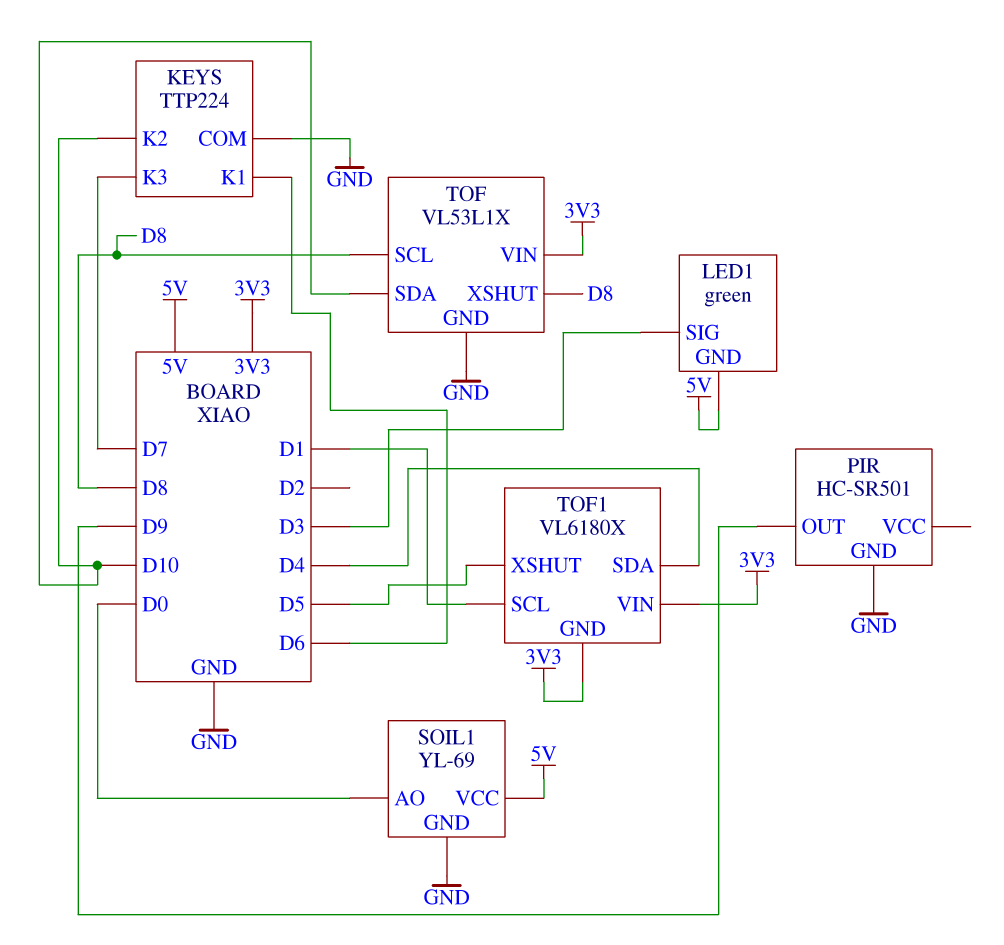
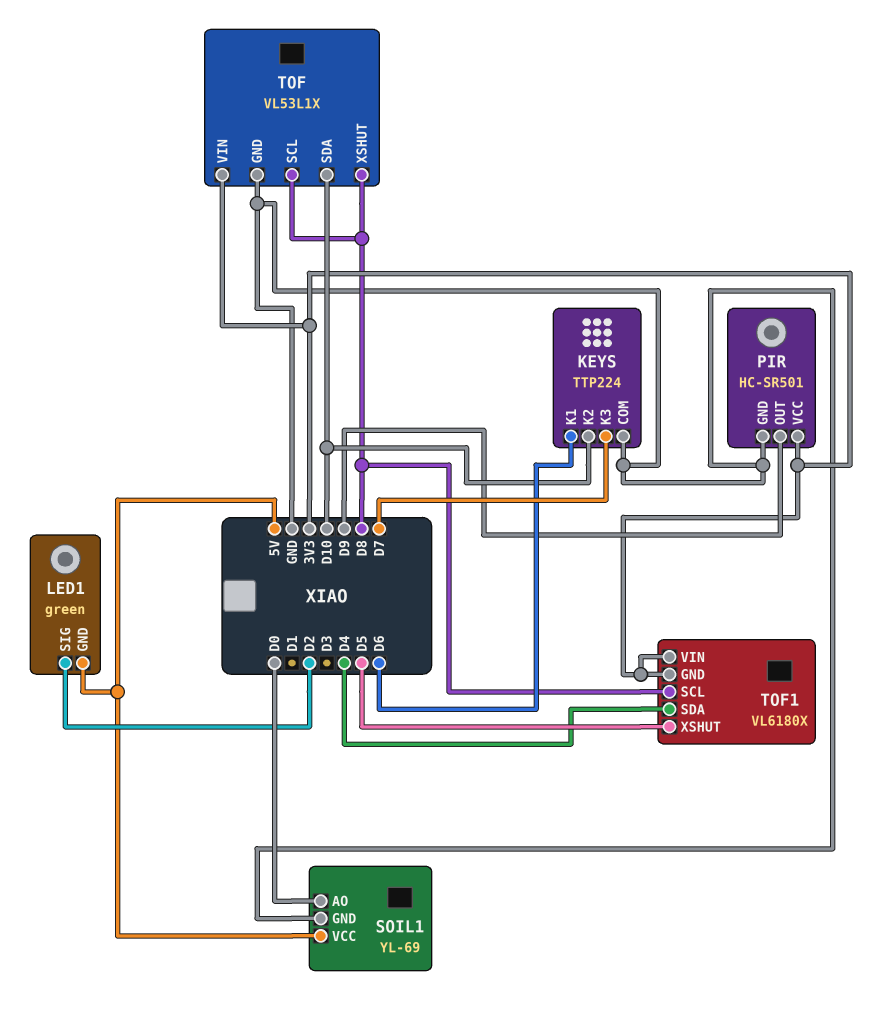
LED1 pin SIG: D3 -> D2
PIR pin VCC: none -> 3V3
TOF1 pin SCL: D1 -> D8

